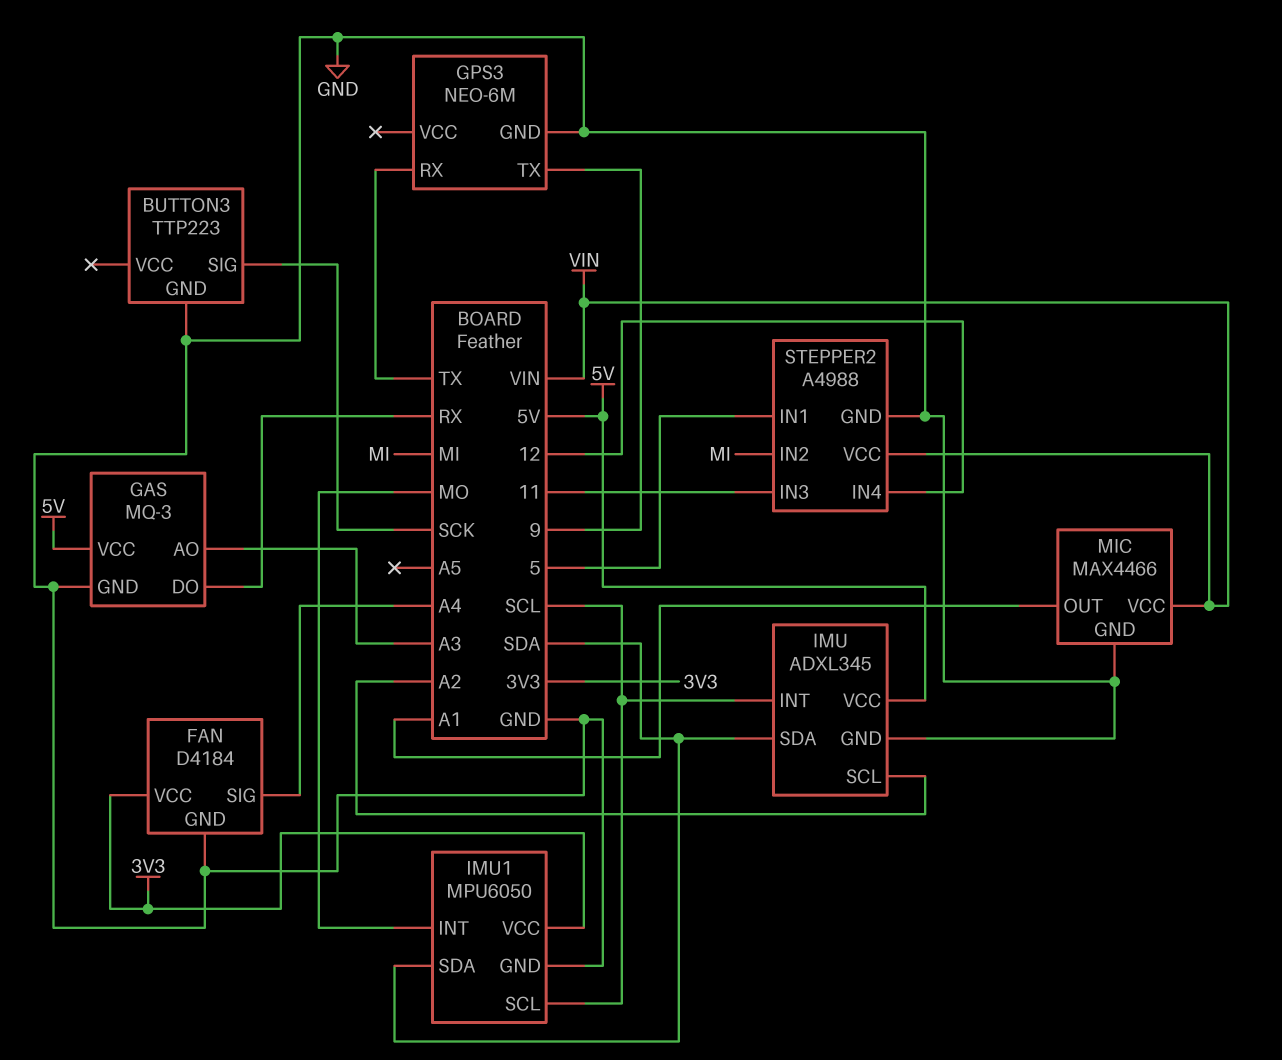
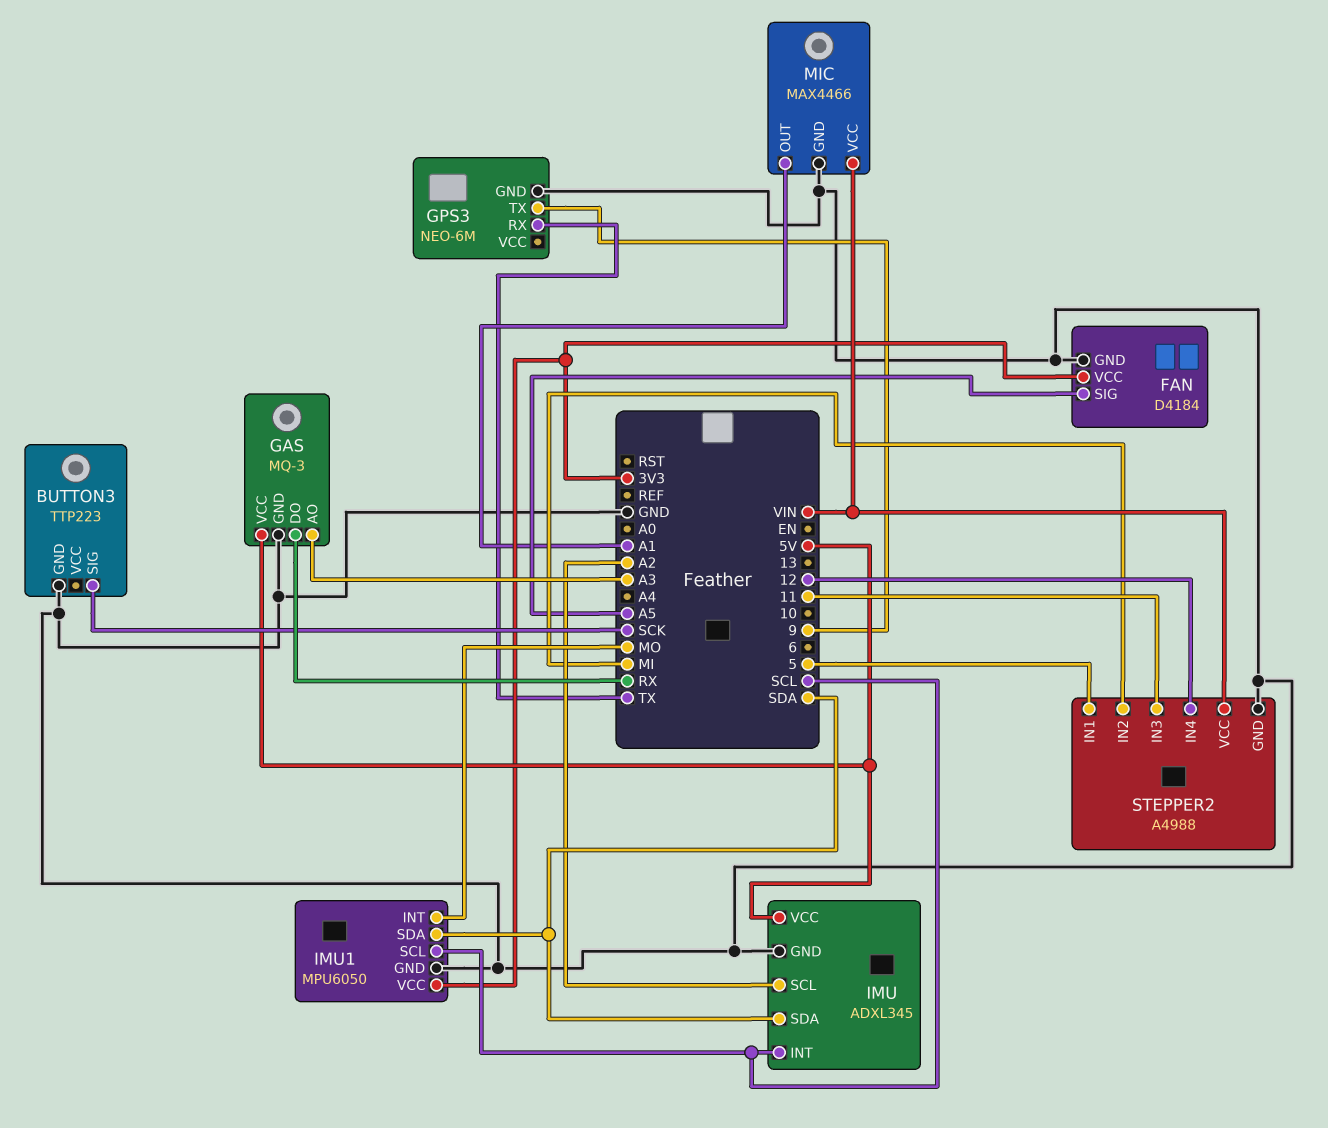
FAN pin SIG: A4 -> A5

